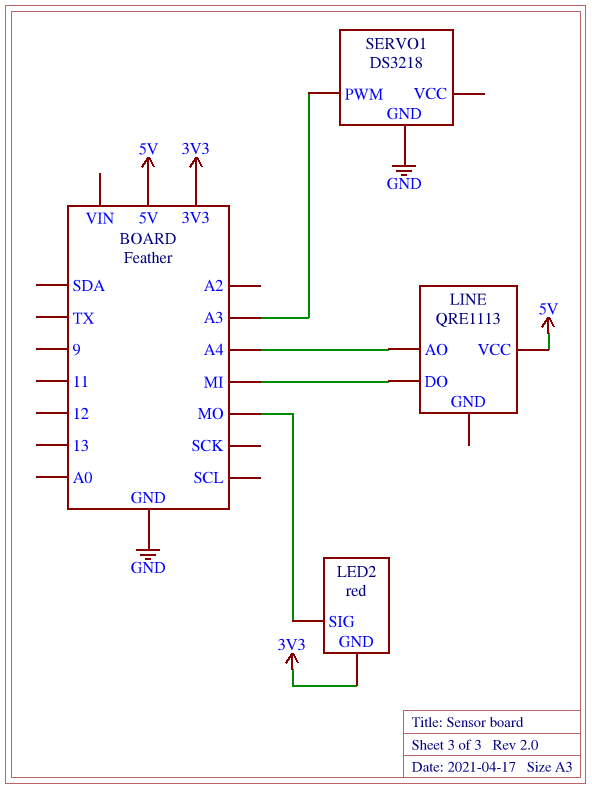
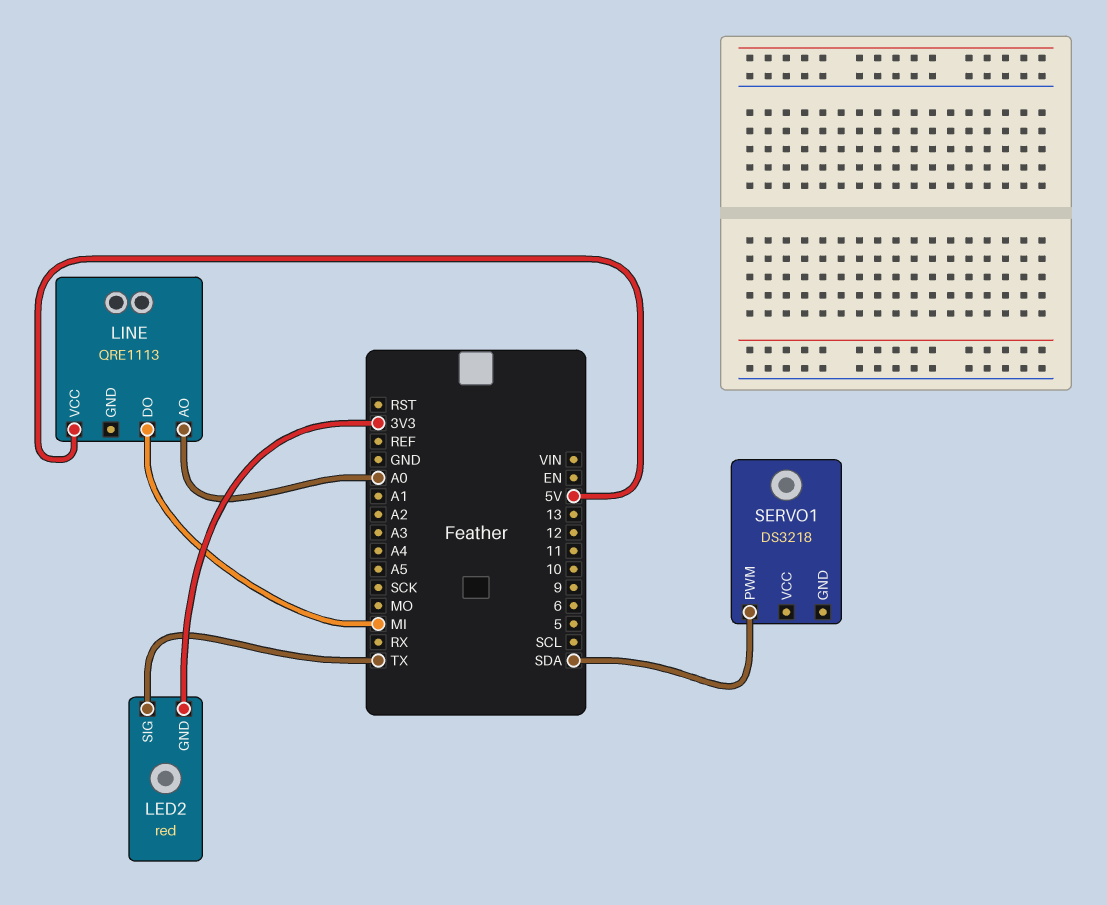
LED2 pin SIG: MO -> TX
LINE pin AO: A4 -> A0
SERVO1 pin GND: GND -> none
SERVO1 pin PWM: A3 -> SDA

